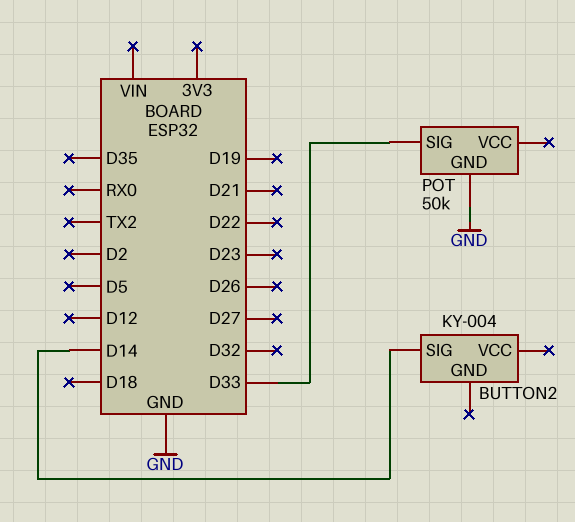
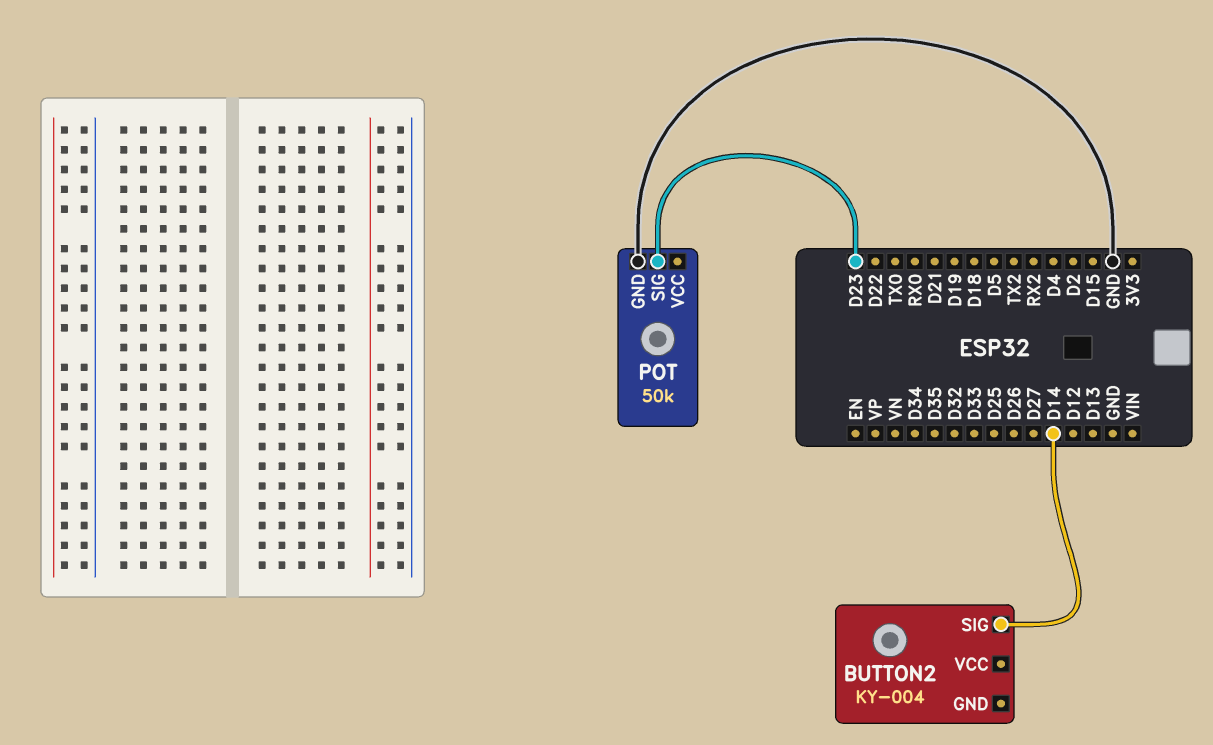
POT pin SIG: D33 -> D23

